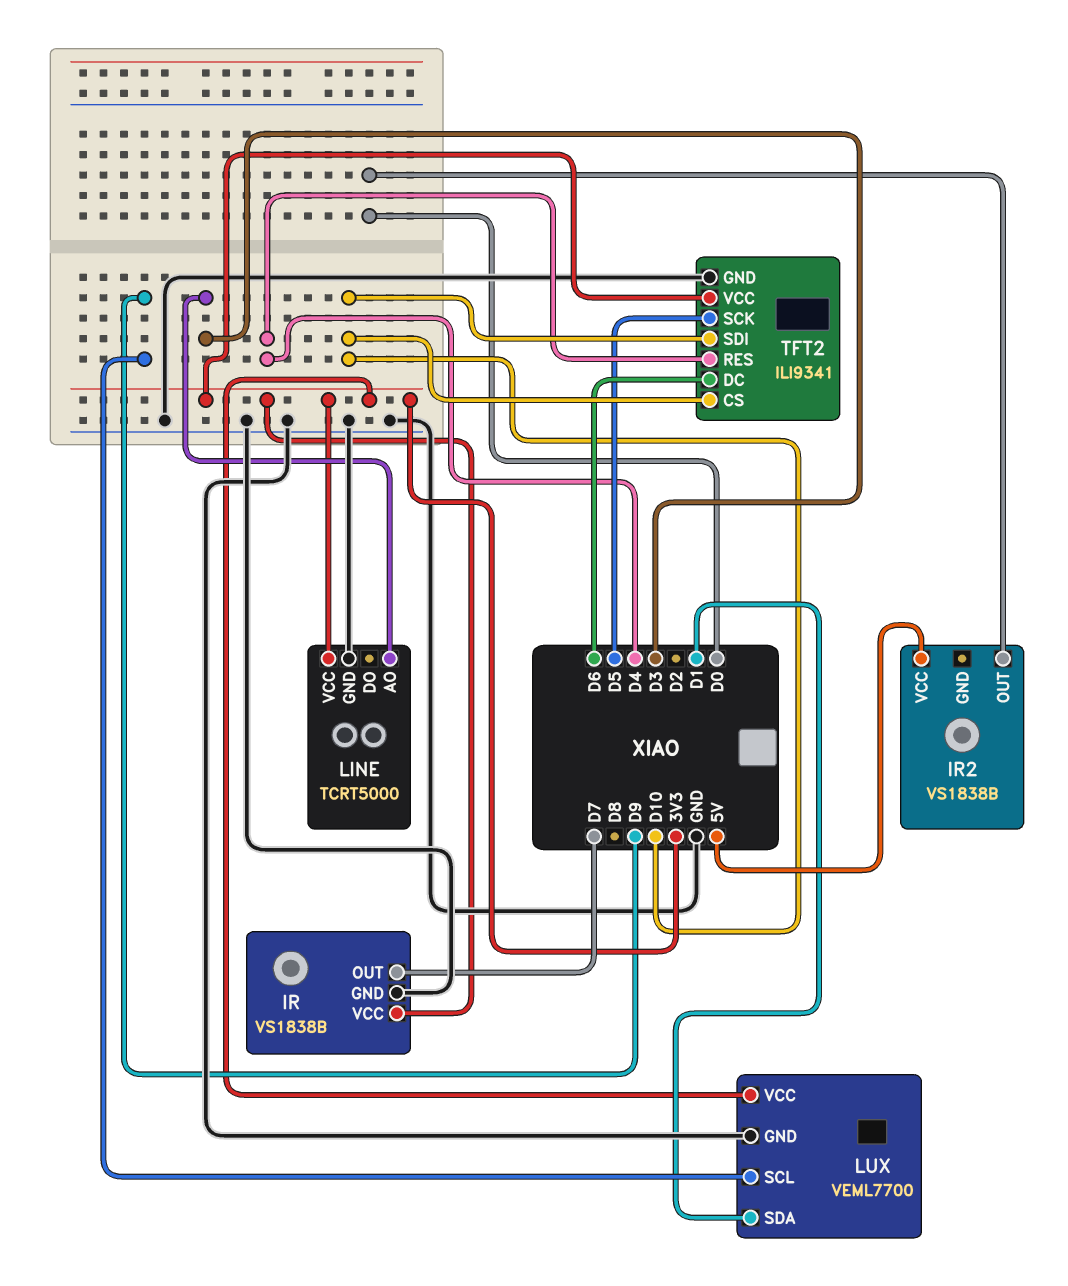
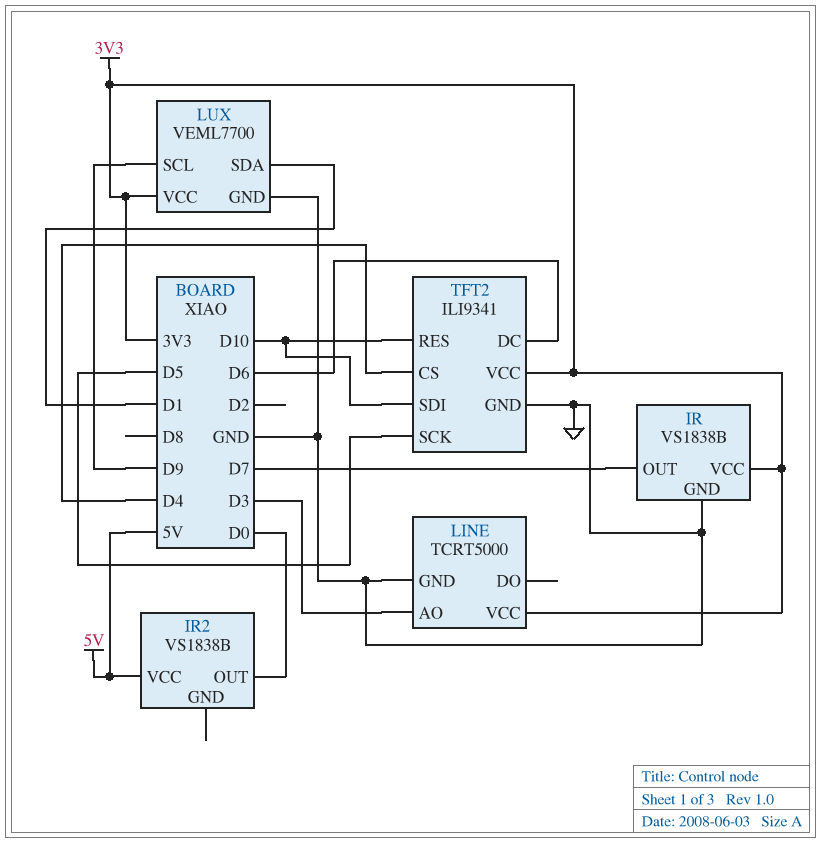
TFT2 pin CS: D10 -> D4
TFT2 pin RES: D4 -> D10

